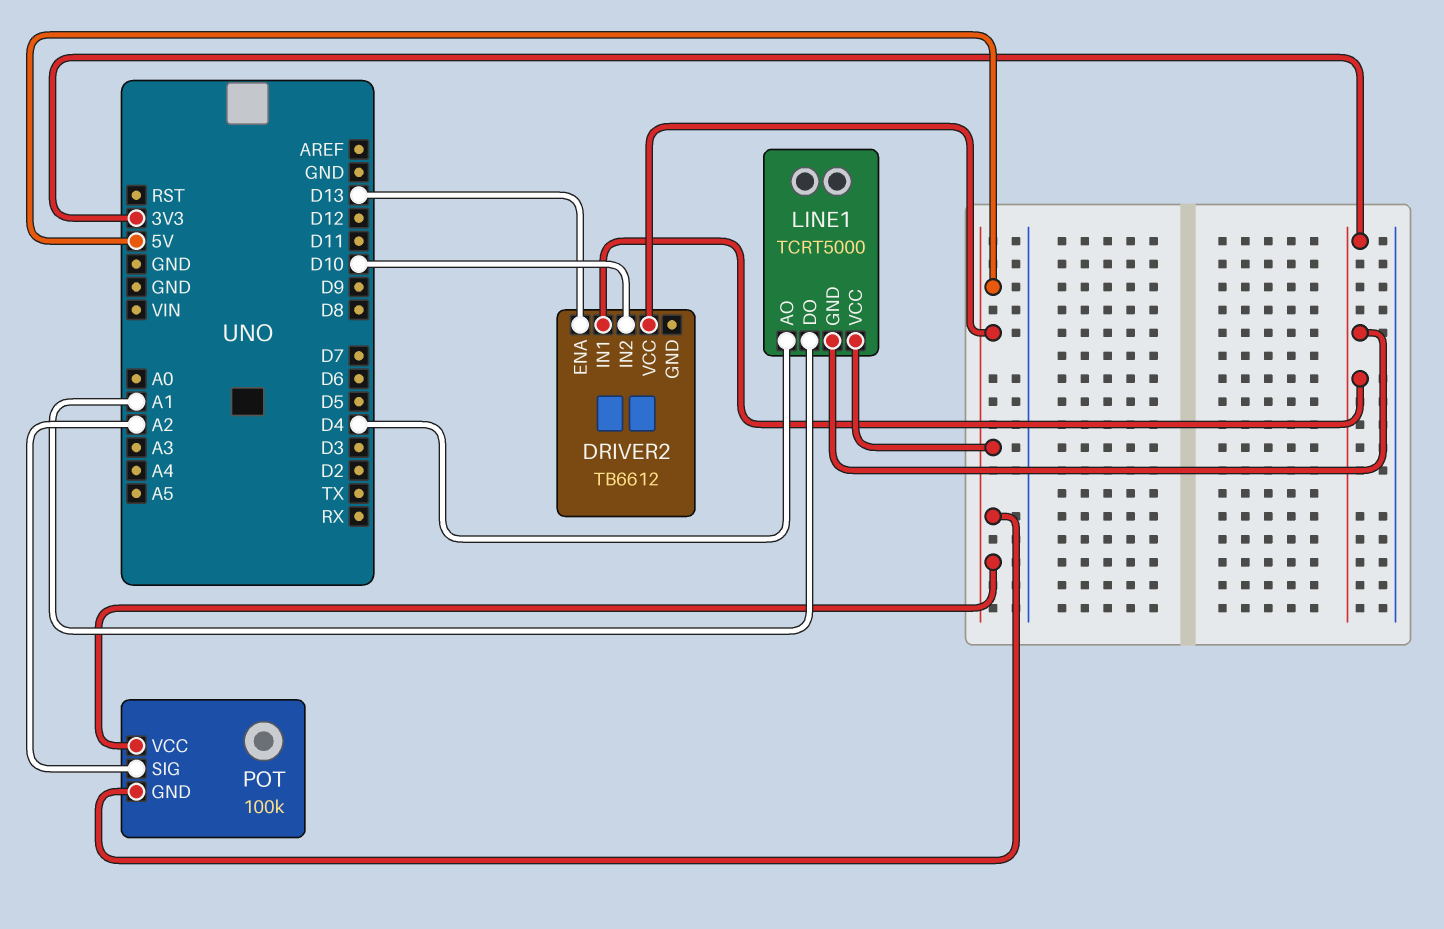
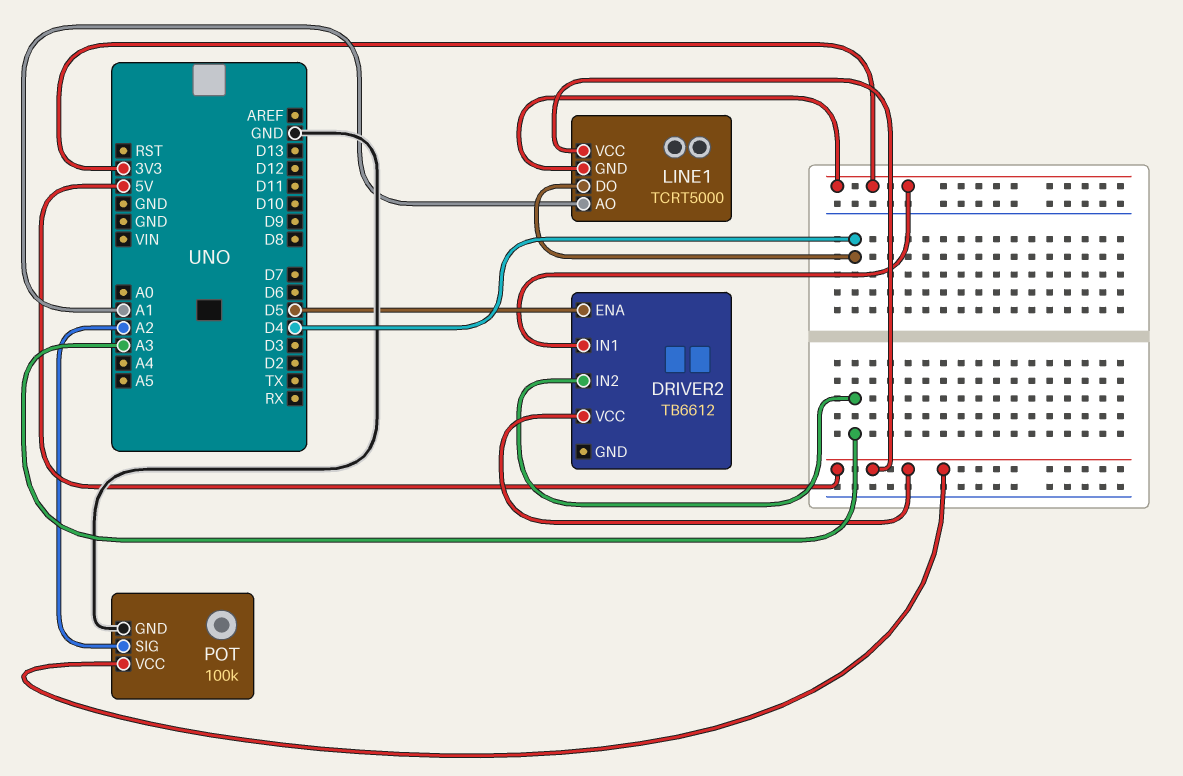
DRIVER2 pin ENA: D13 -> D5
DRIVER2 pin IN2: D10 -> A3
LINE1 pin AO: D4 -> A1
LINE1 pin DO: A1 -> D4
POT pin GND: 5V -> GND

